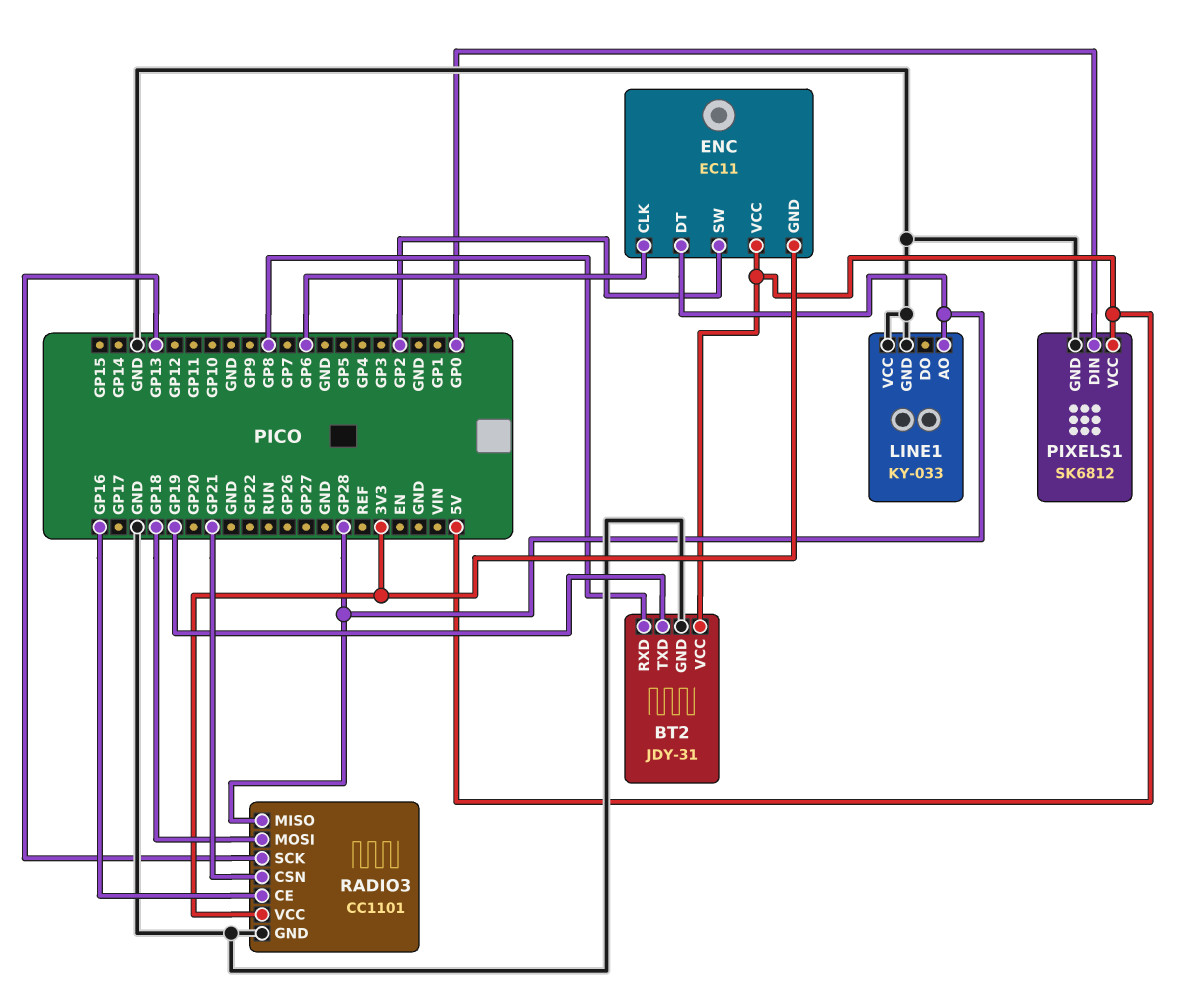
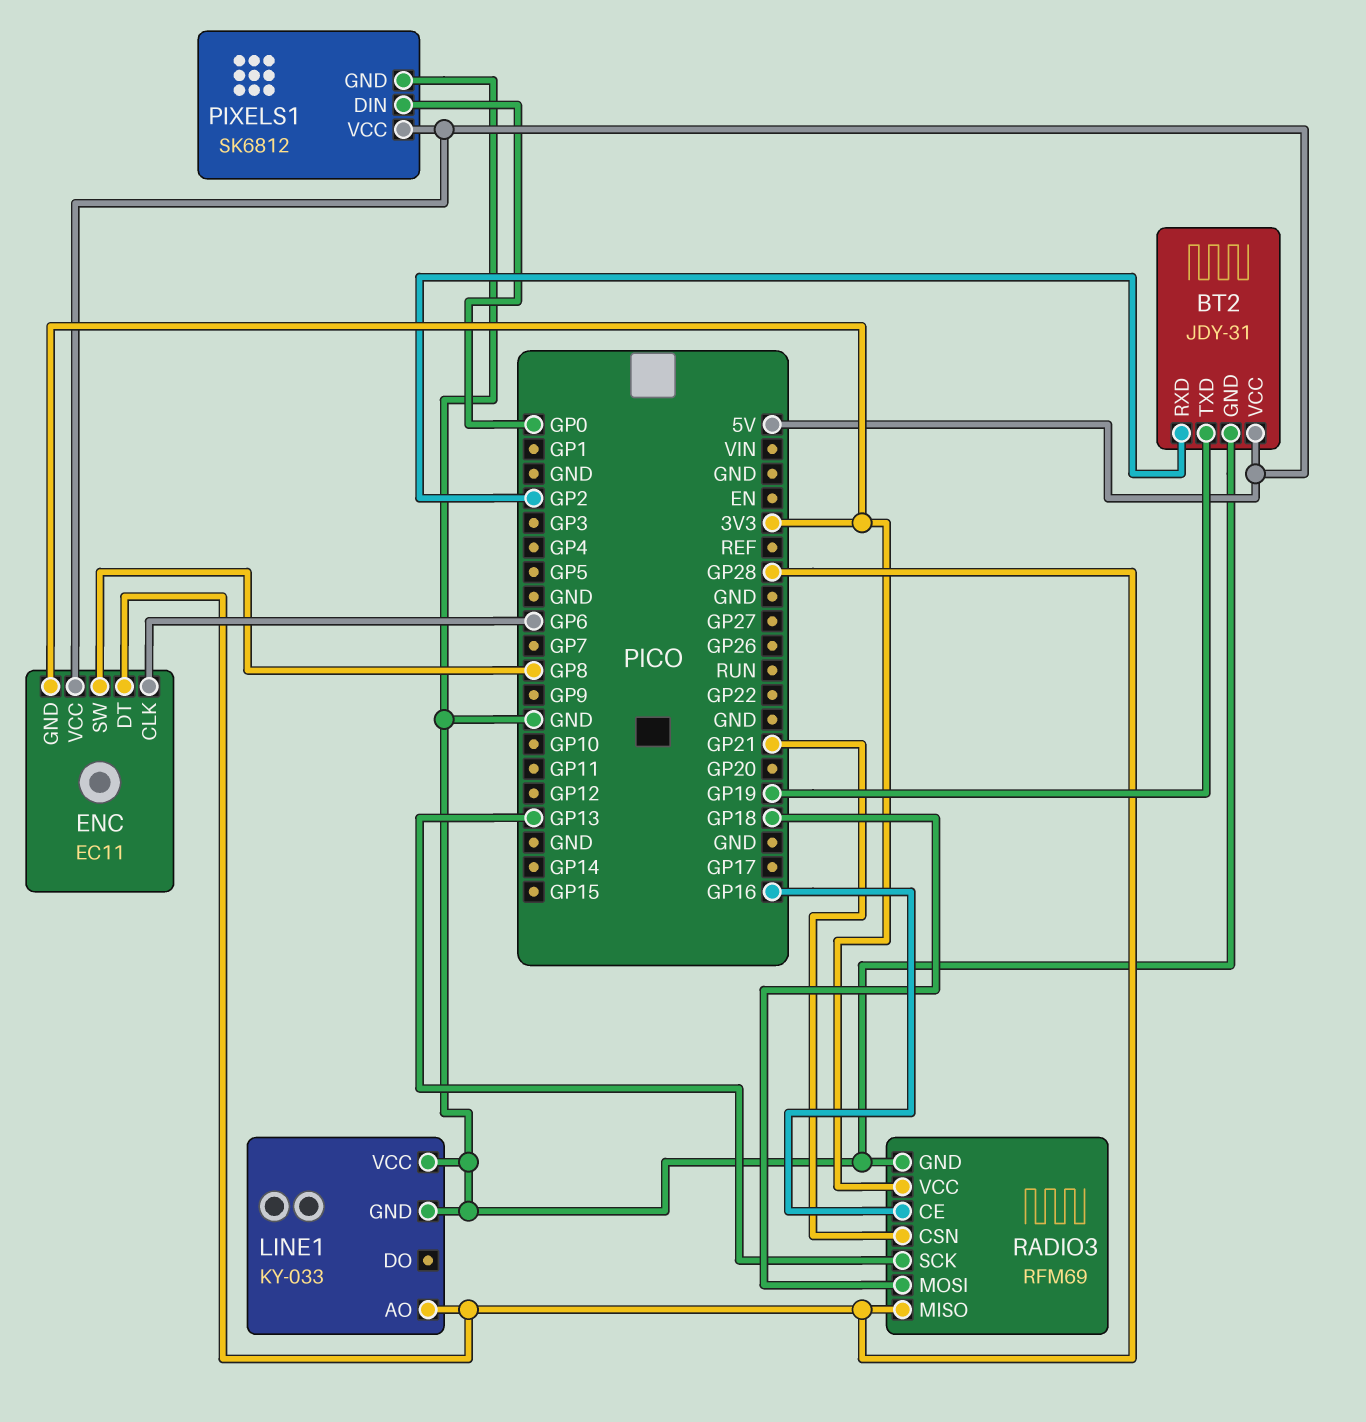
BT2 pin RXD: GP8 -> GP2
ENC pin SW: GP2 -> GP8
RADIO3: CC1101 -> RFM69

